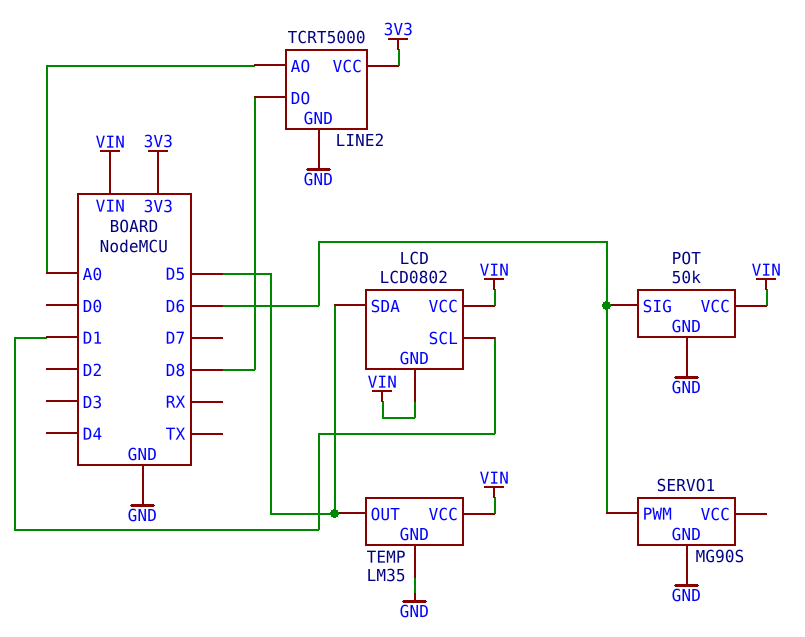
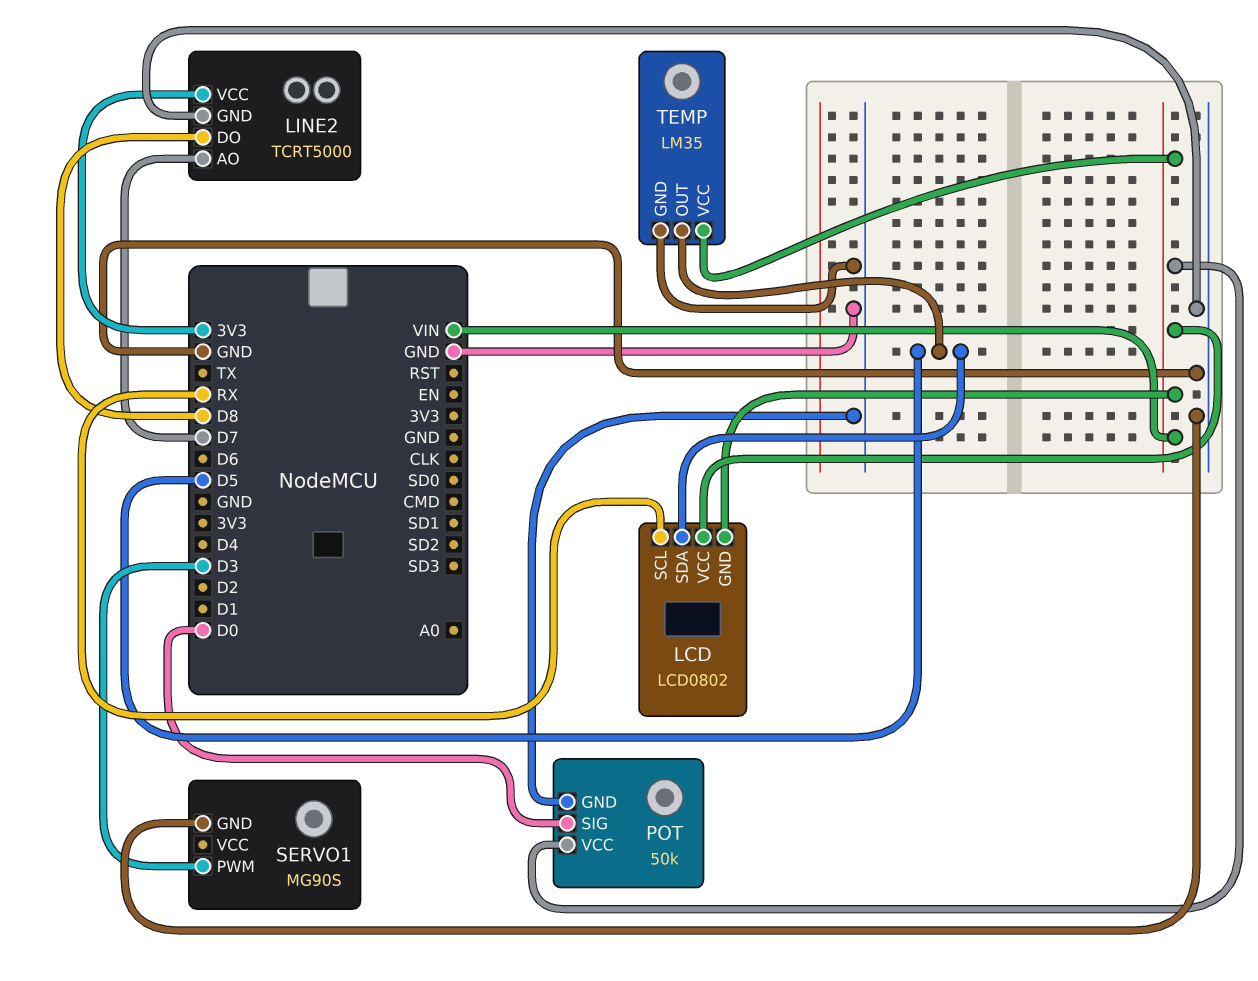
LCD pin SCL: D1 -> RX
LINE2 pin AO: A0 -> D7
POT pin SIG: D6 -> D0
SERVO1 pin PWM: D6 -> D3

